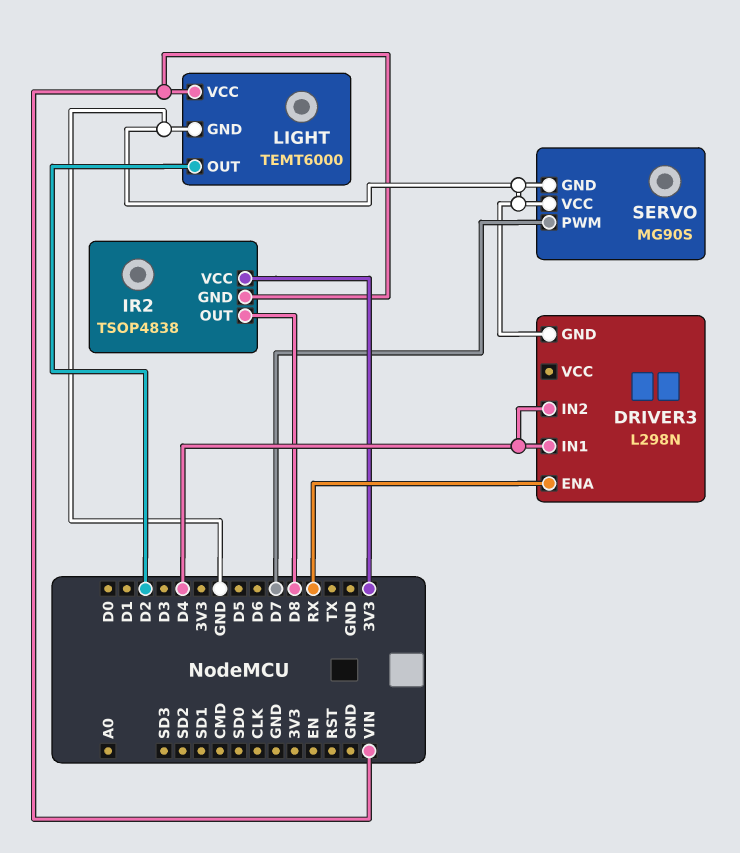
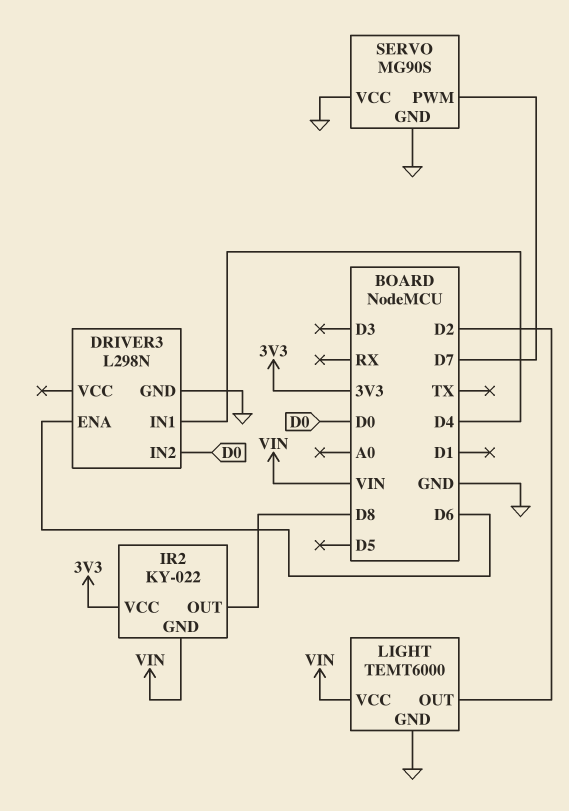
DRIVER3 pin ENA: RX -> D6
DRIVER3 pin IN2: D4 -> D0
IR2: TSOP4838 -> KY-022

